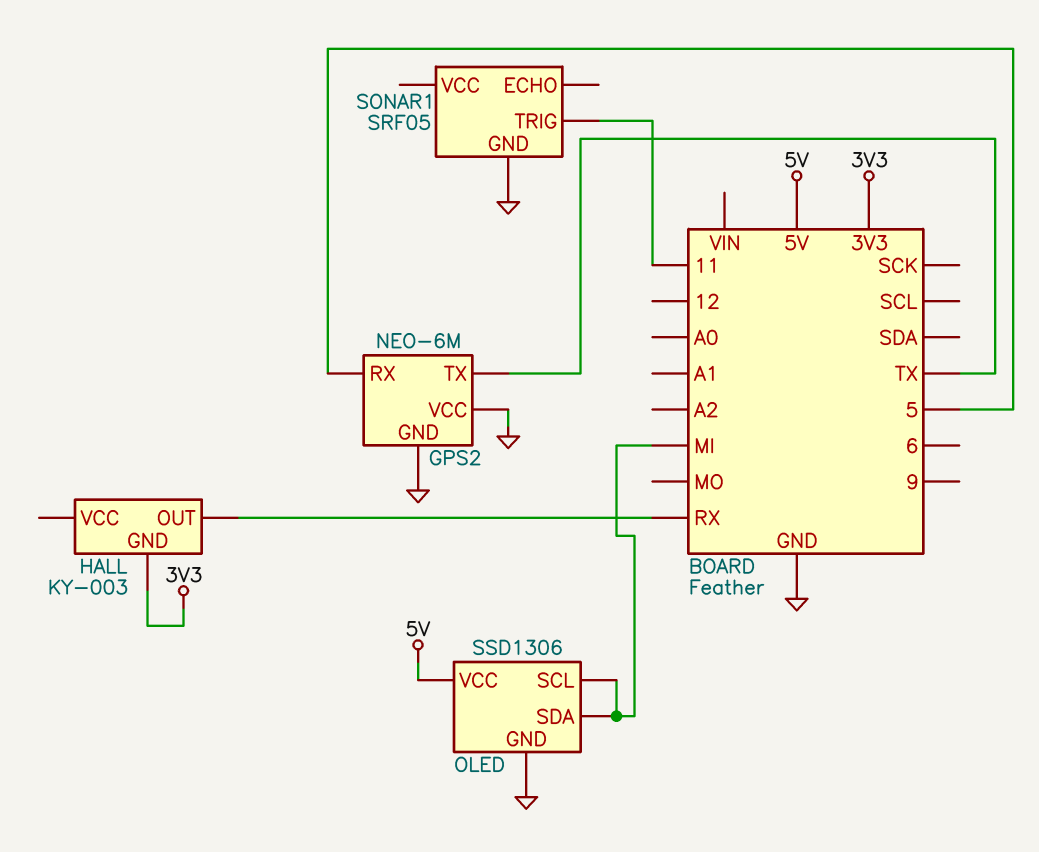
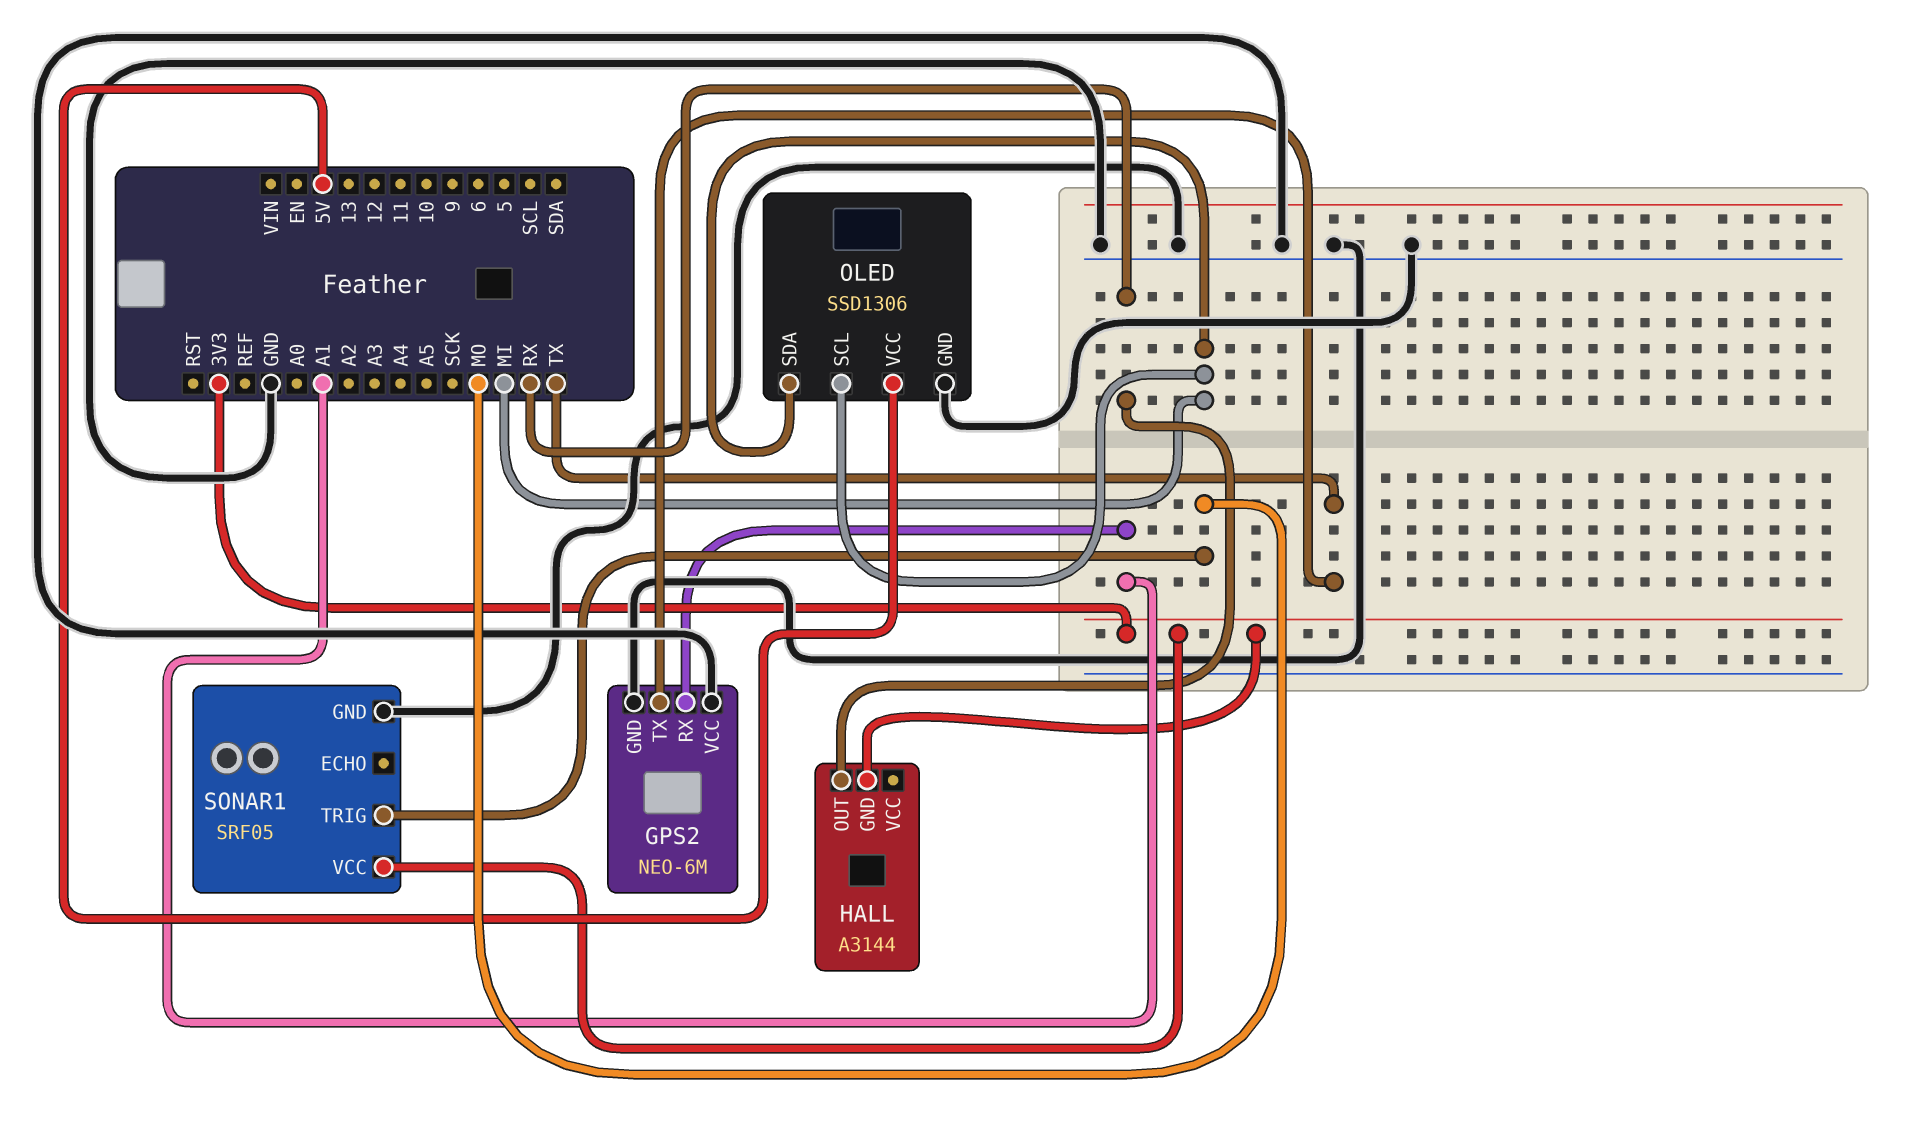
GPS2 pin RX: 5 -> A1
HALL: KY-003 -> A3144
SONAR1 pin TRIG: 11 -> MO
SONAR1 pin VCC: none -> 3V3

